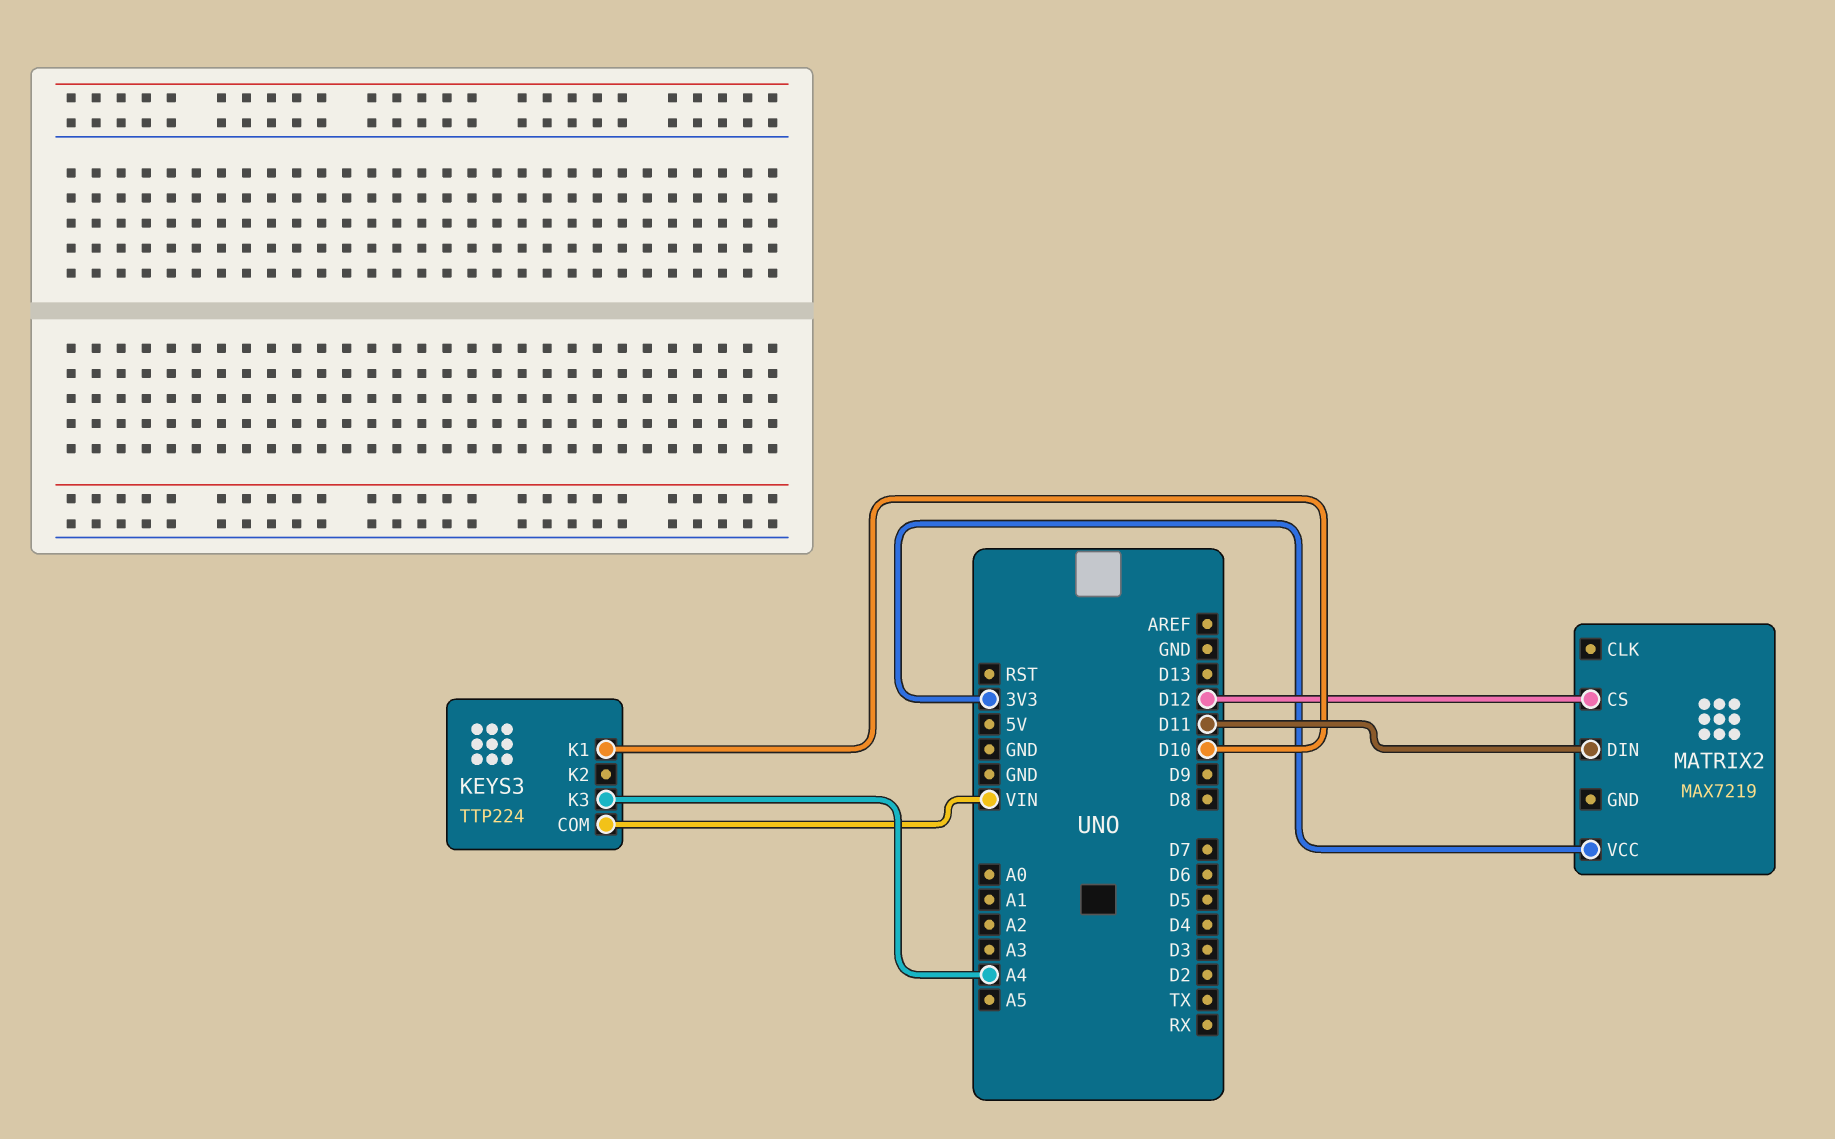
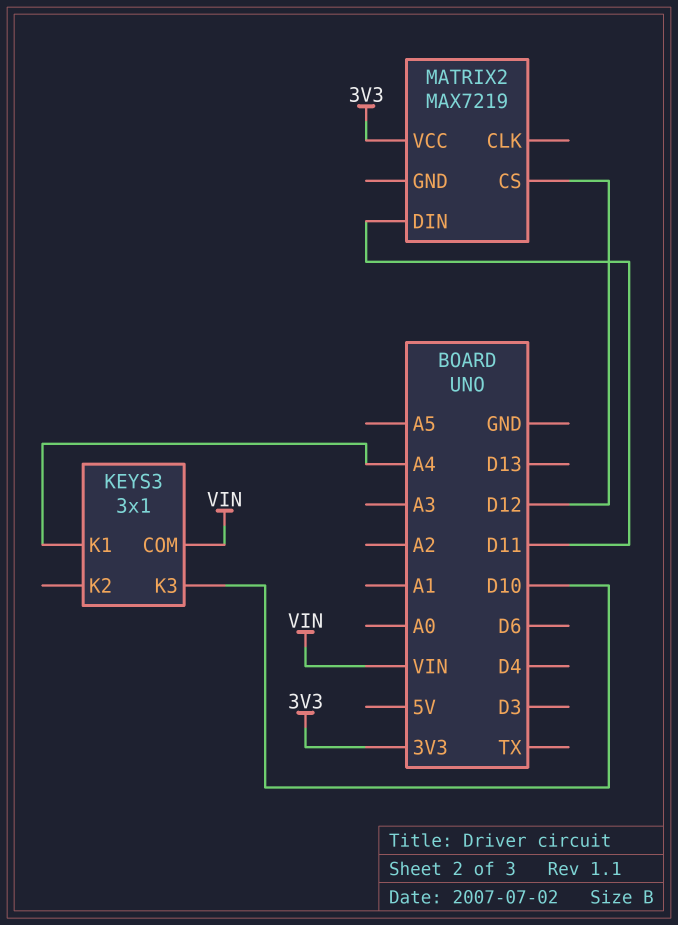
KEYS3: TTP224 -> 3x1
KEYS3 pin K1: D10 -> A4
KEYS3 pin K3: A4 -> D10

